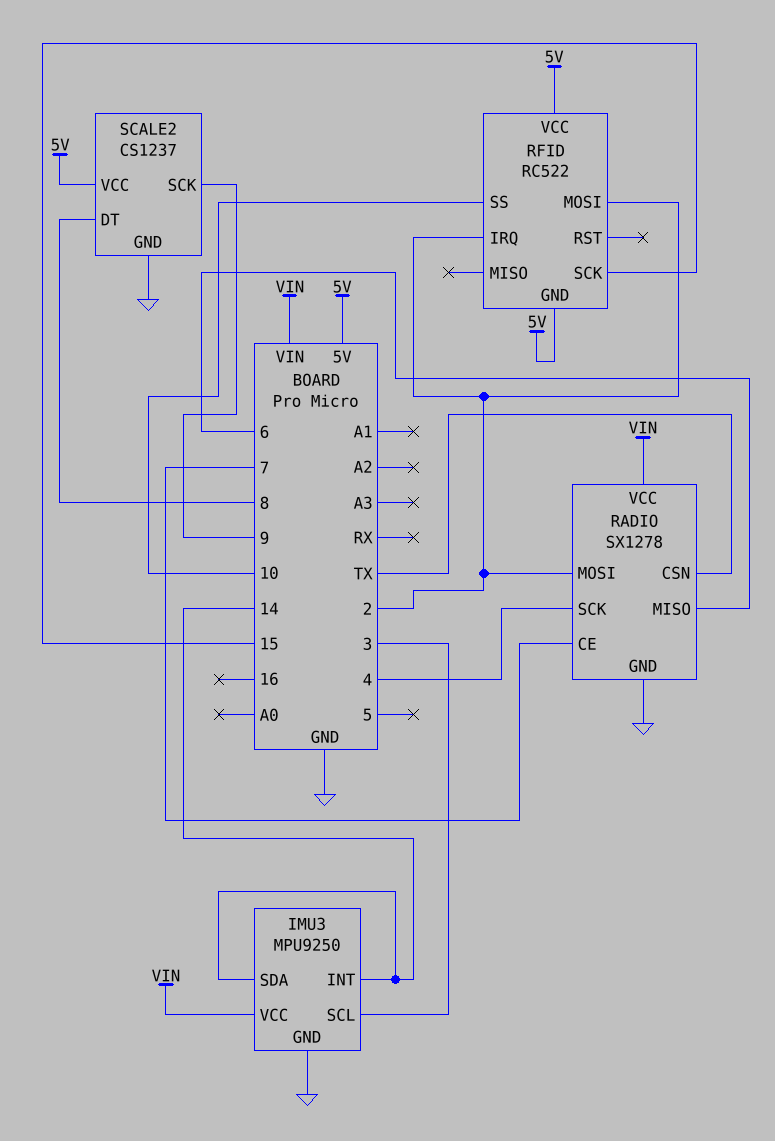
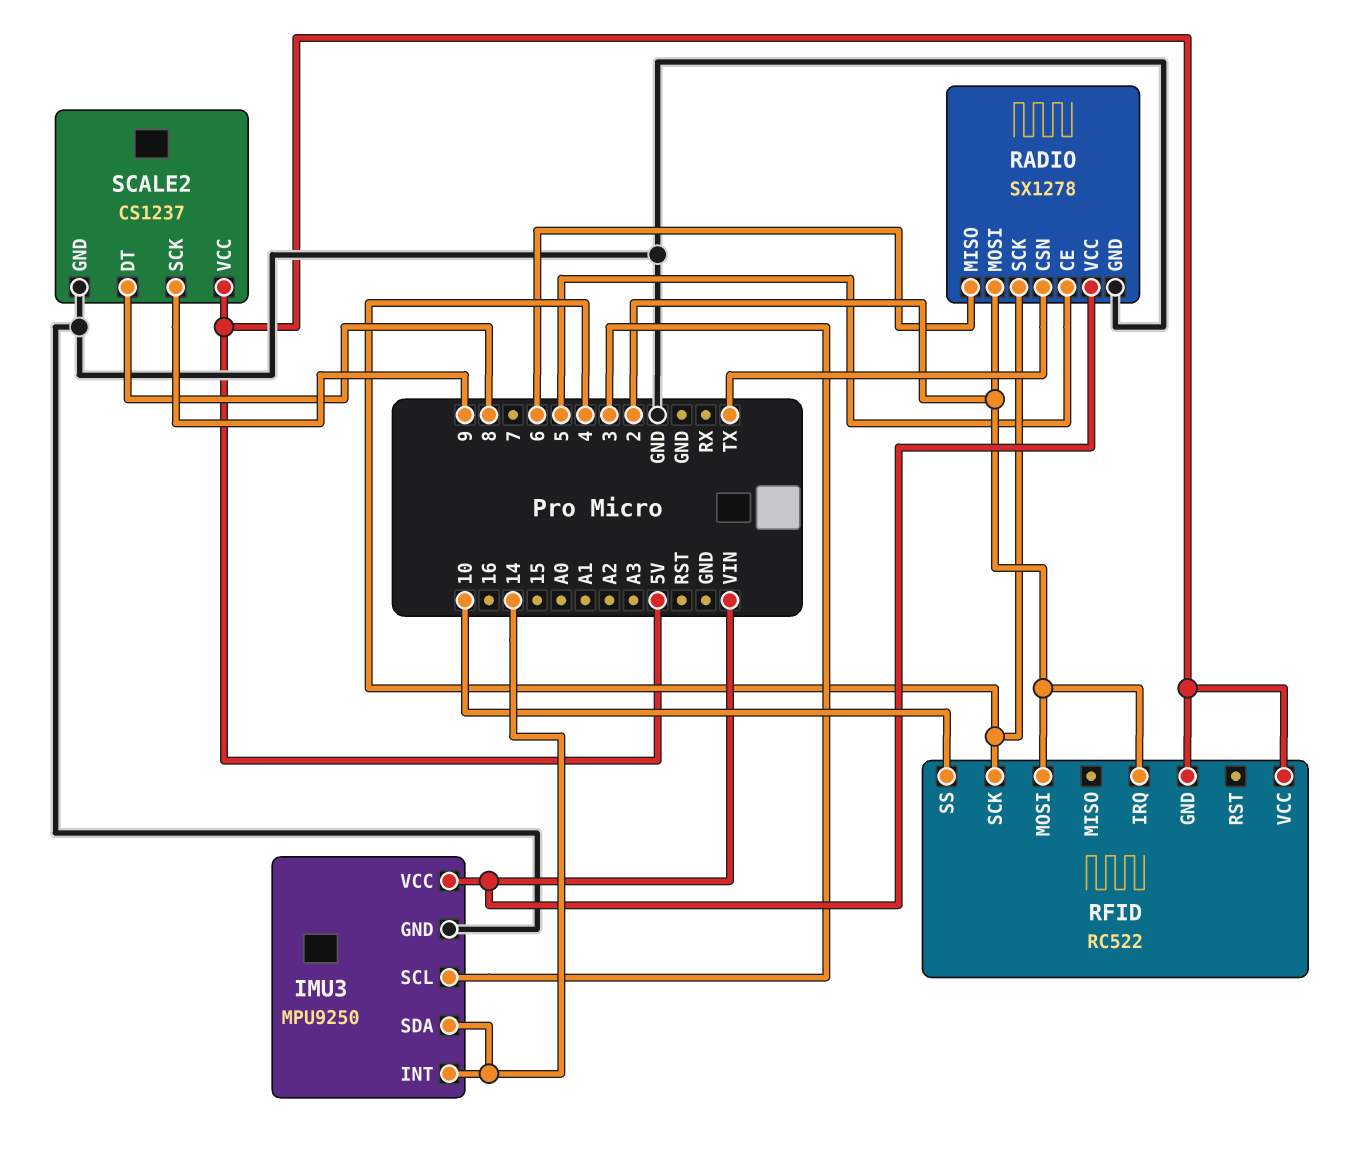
RADIO pin CE: 7 -> 5
RFID pin SCK: 15 -> 4

